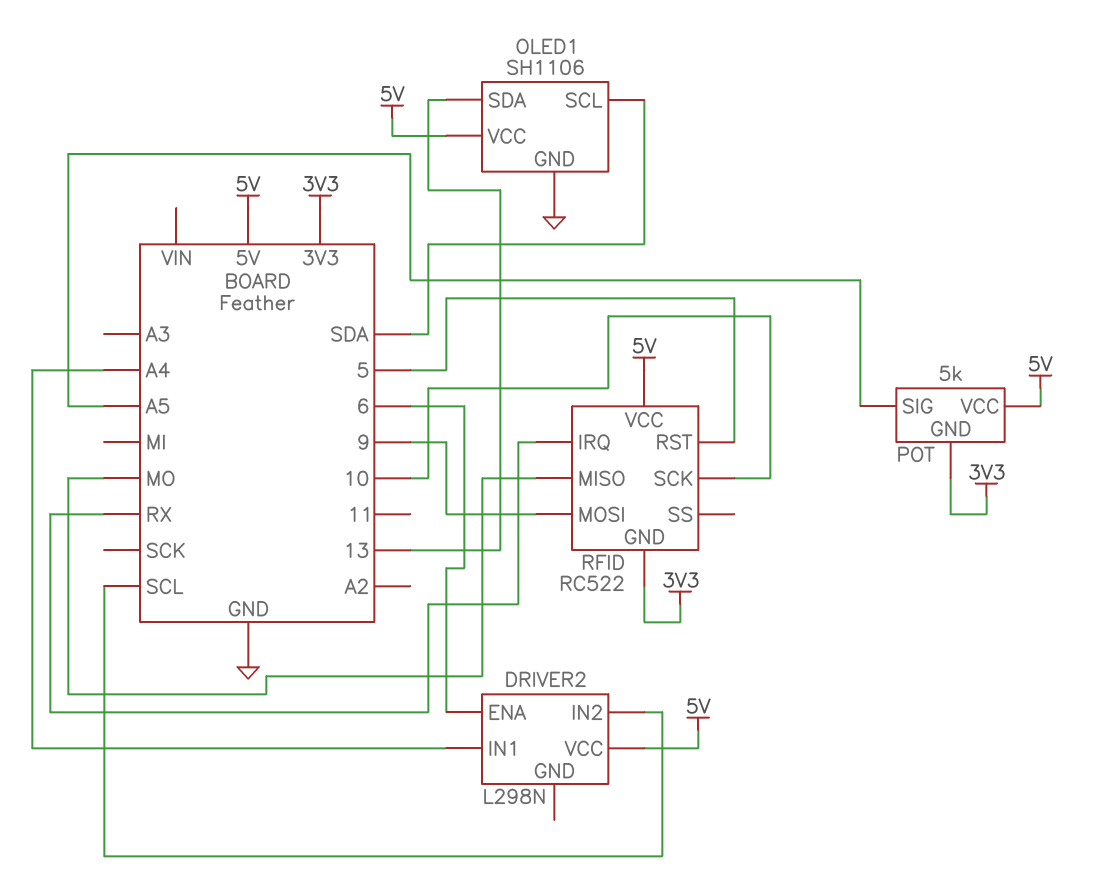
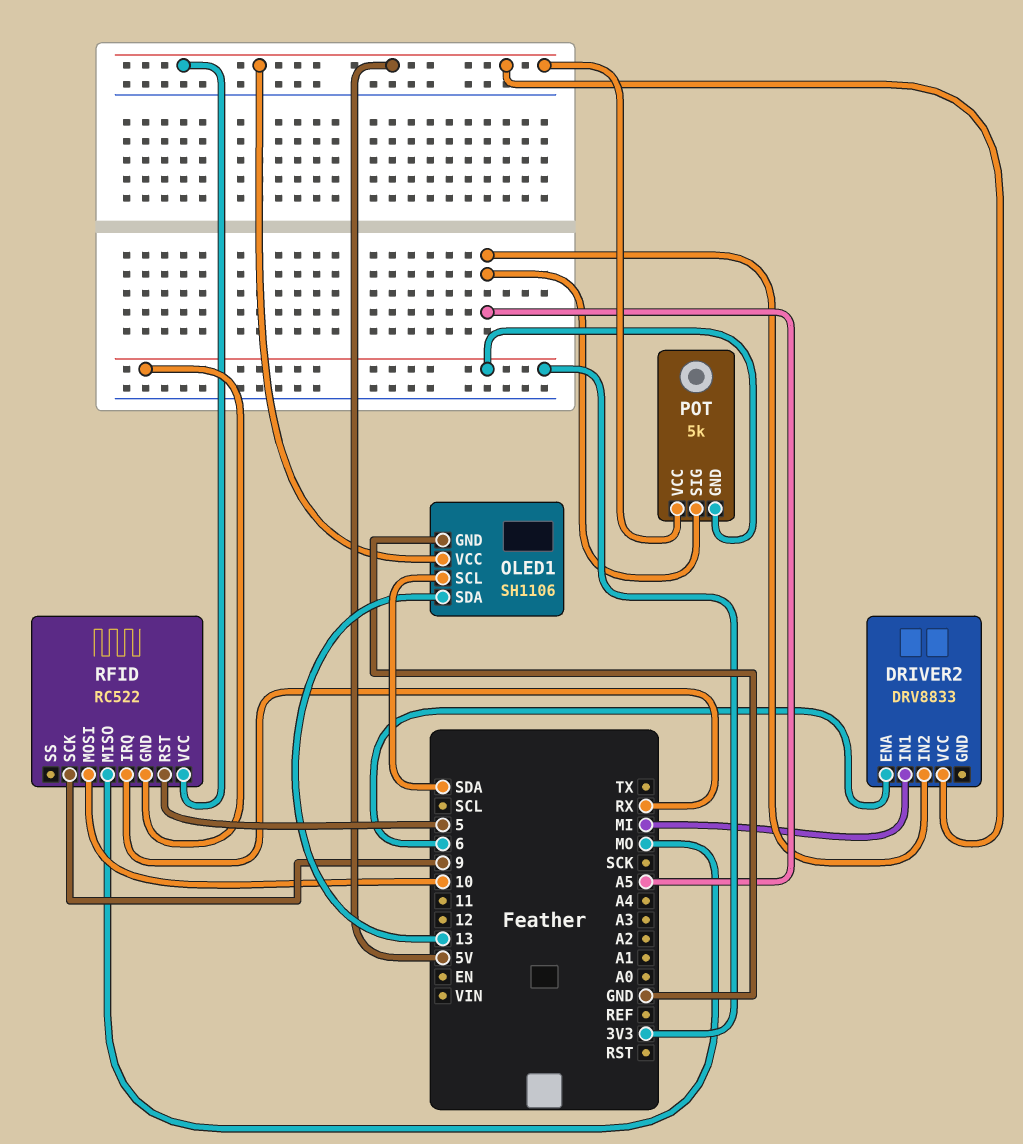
DRIVER2: L298N -> DRV8833
DRIVER2 pin IN1: A4 -> MI
DRIVER2 pin IN2: SCL -> A5
RFID pin MOSI: 9 -> 10
RFID pin SCK: 10 -> 9

